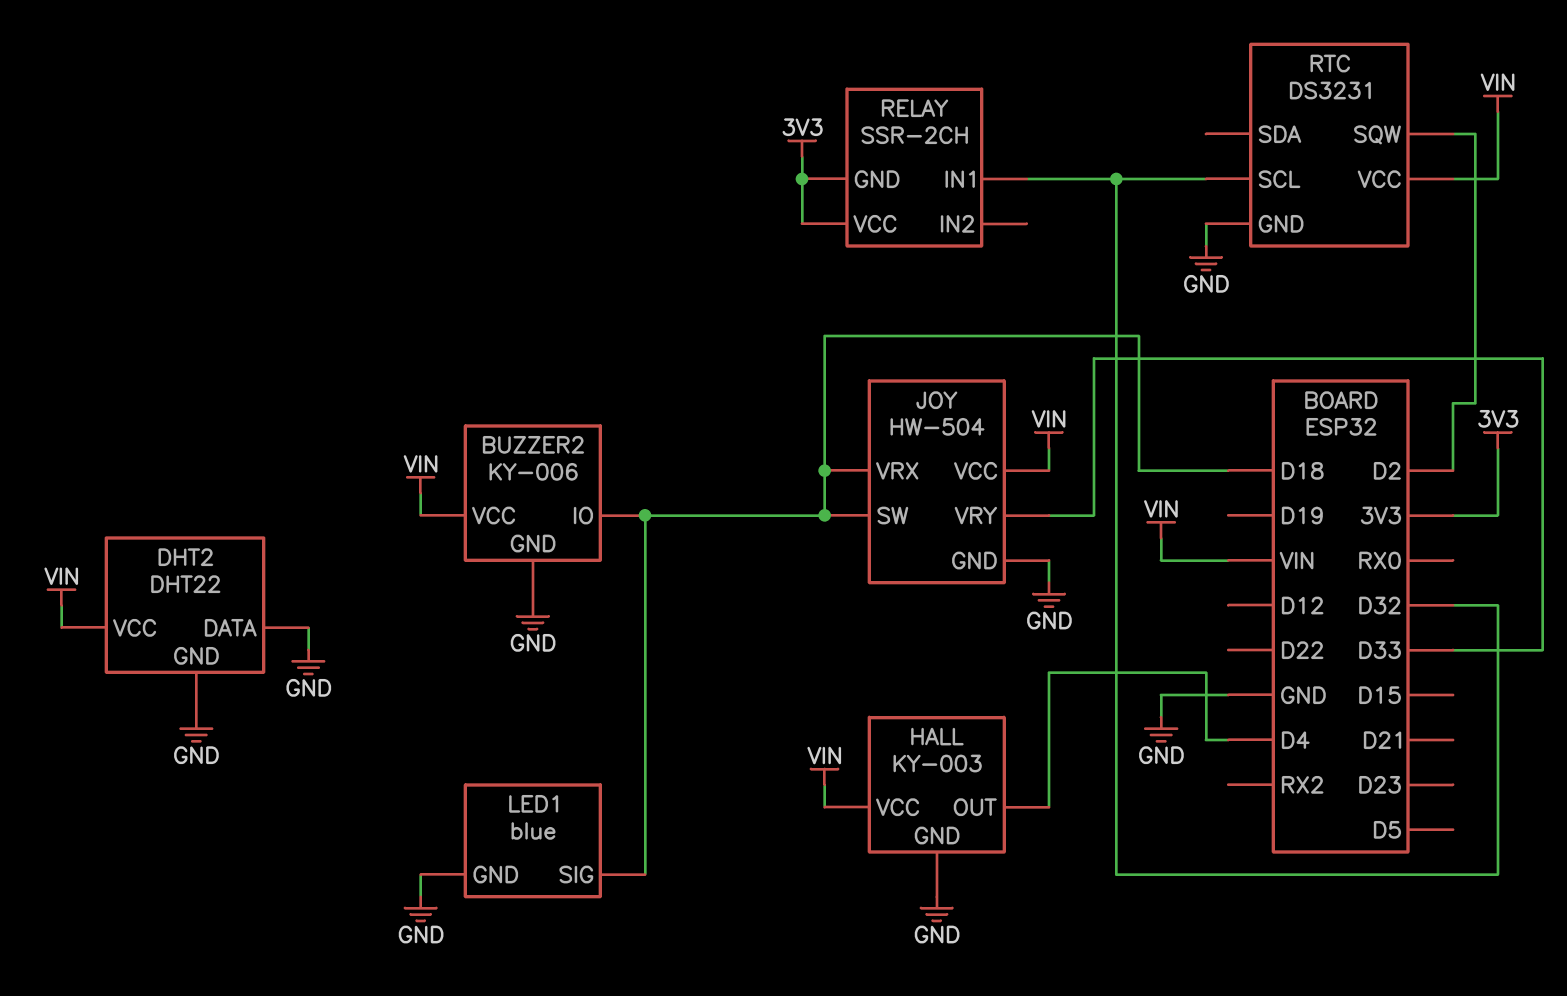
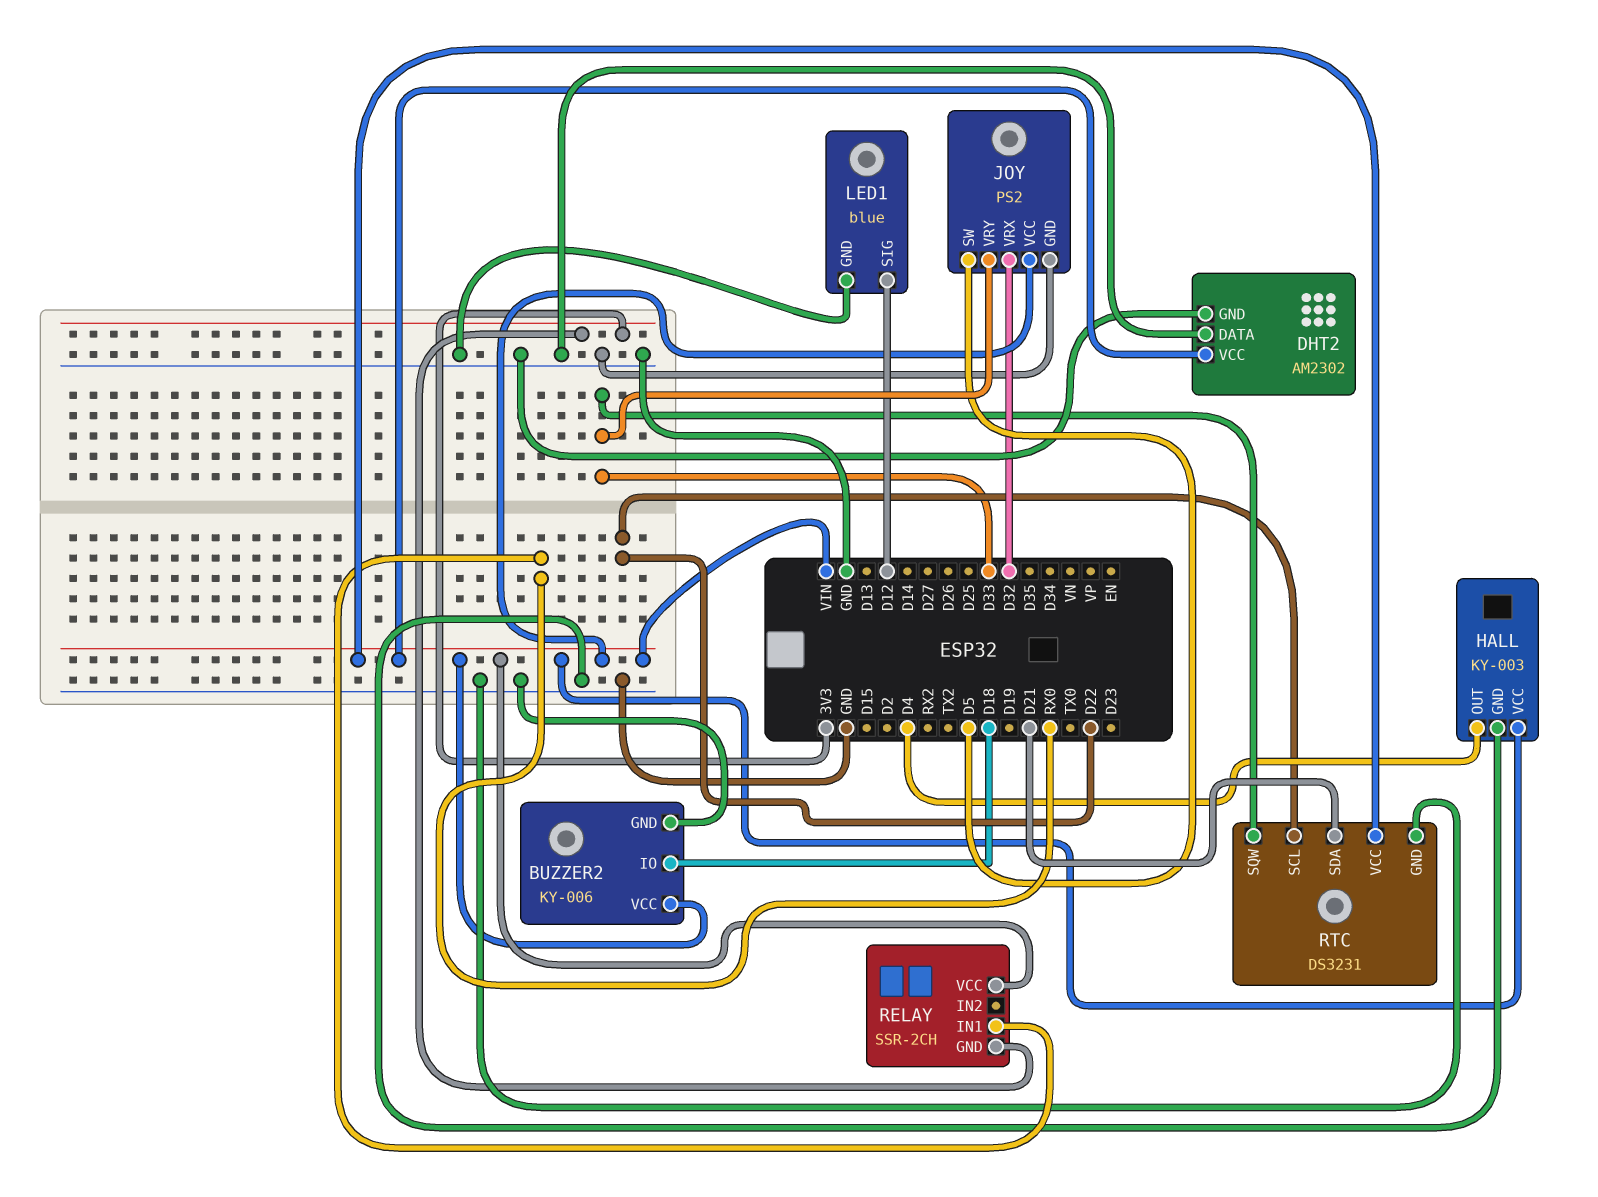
DHT2: DHT22 -> AM2302
JOY: HW-504 -> PS2
JOY pin SW: D18 -> D5
JOY pin VRX: D18 -> D32
LED1 pin SIG: D18 -> D12
RELAY pin IN1: D32 -> RX0
RELAY pin VCC: 3V3 -> VIN
RTC pin SCL: D32 -> D22
RTC pin SDA: none -> D21
RTC pin SQW: D2 -> D33

